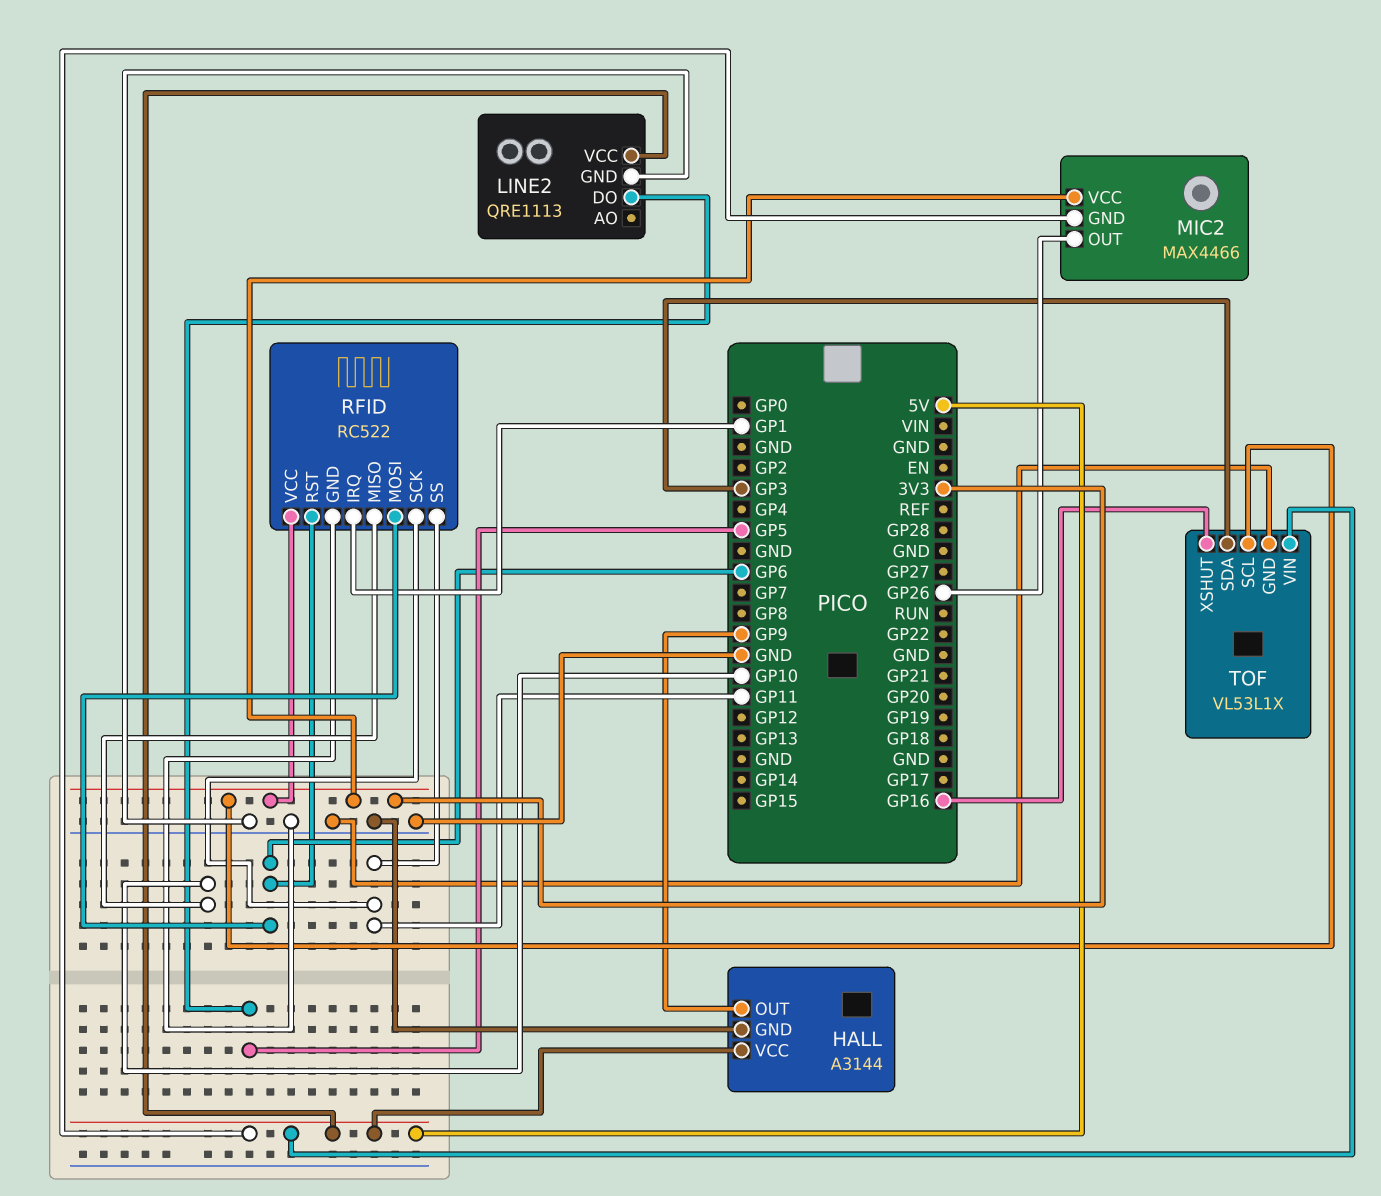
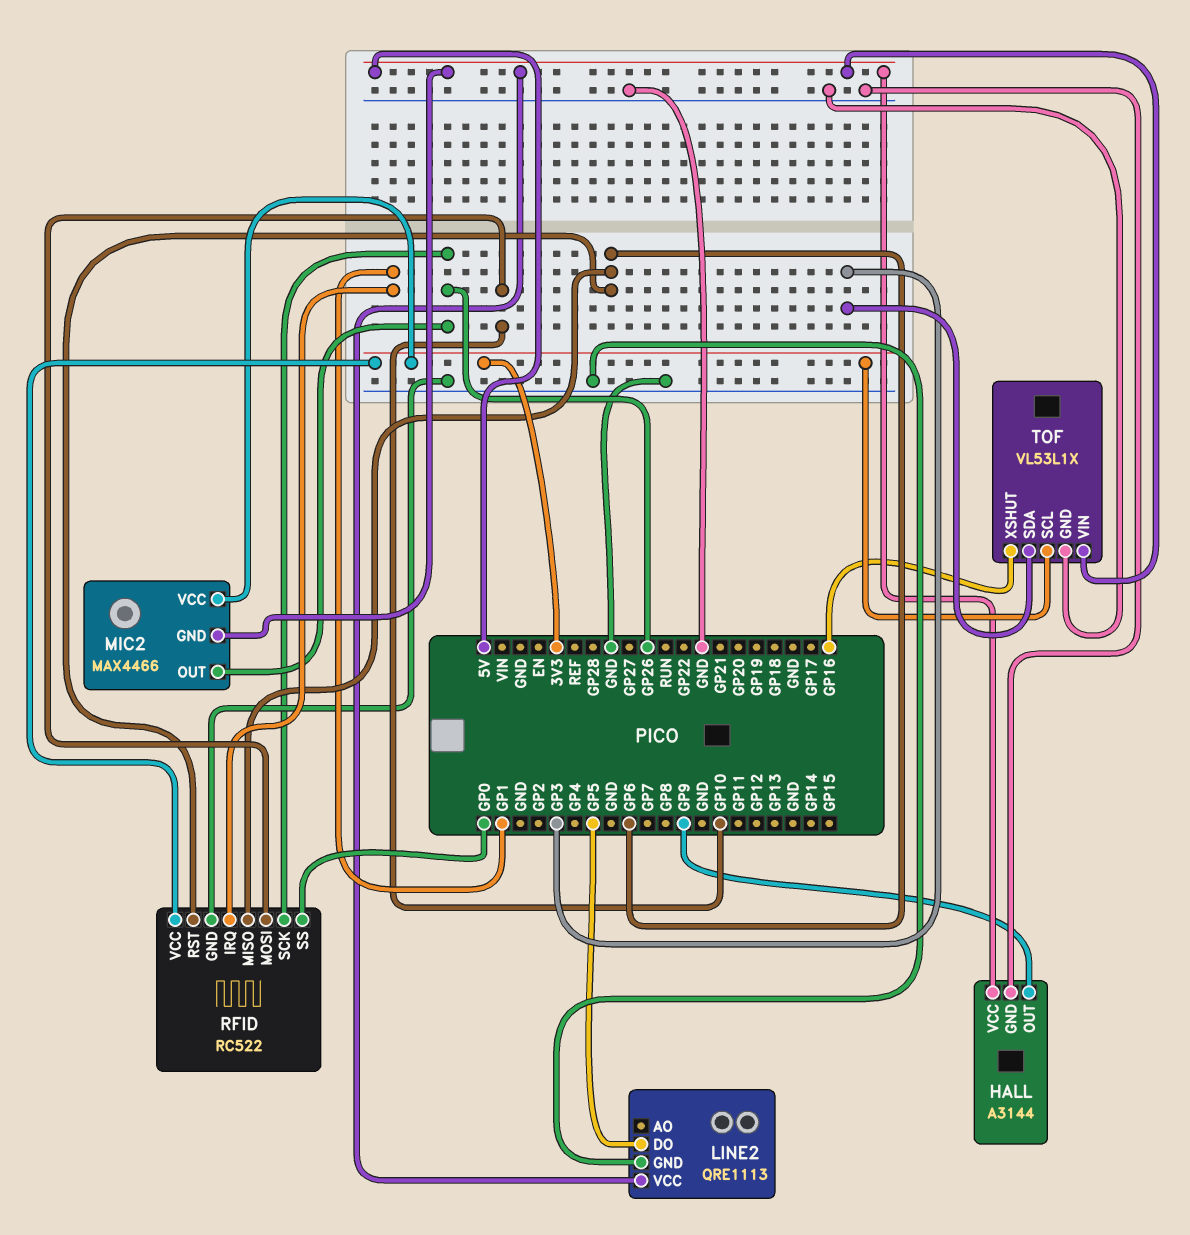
RFID pin MISO: GP10 -> GP6
RFID pin MOSI: GP6 -> GP10
RFID pin SCK: GP11 -> GP26
RFID pin SS: GP11 -> GP0

